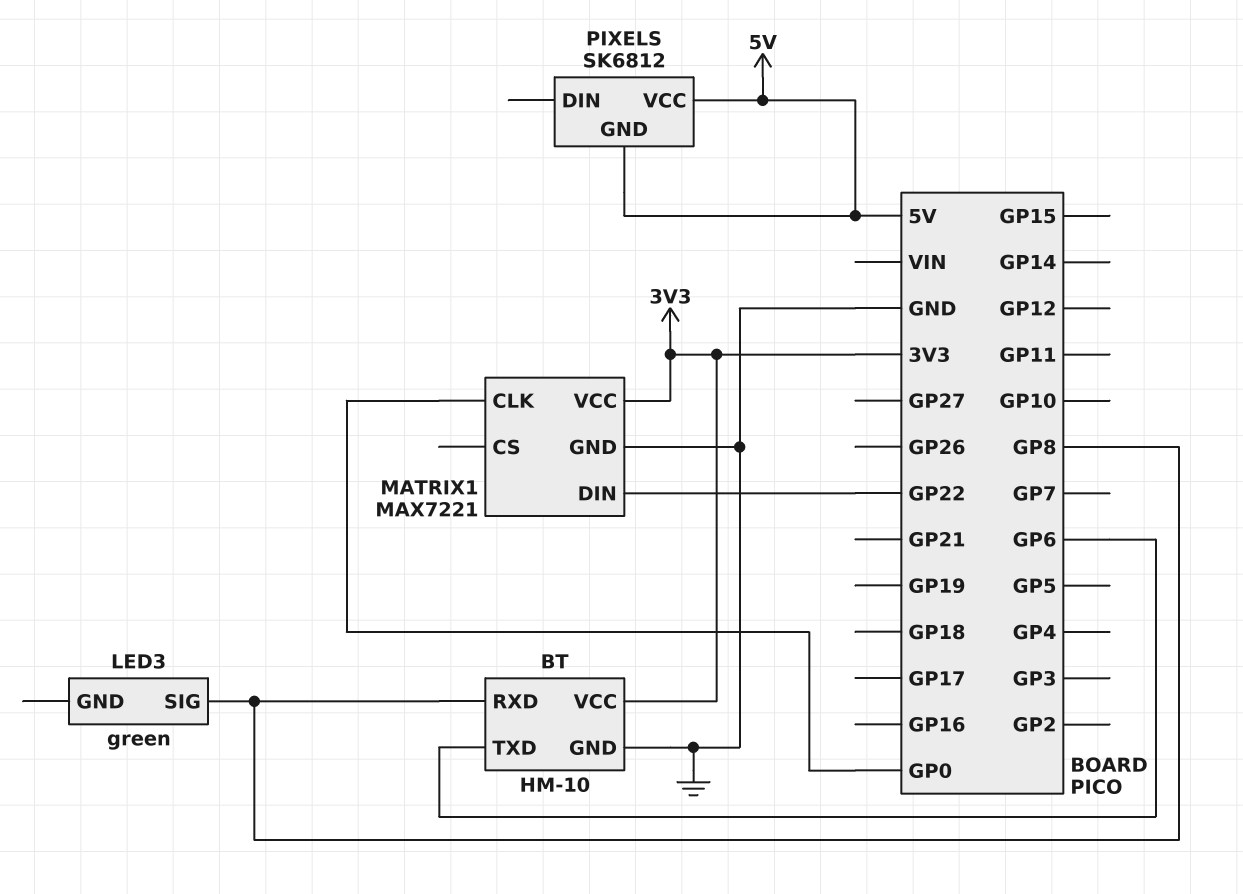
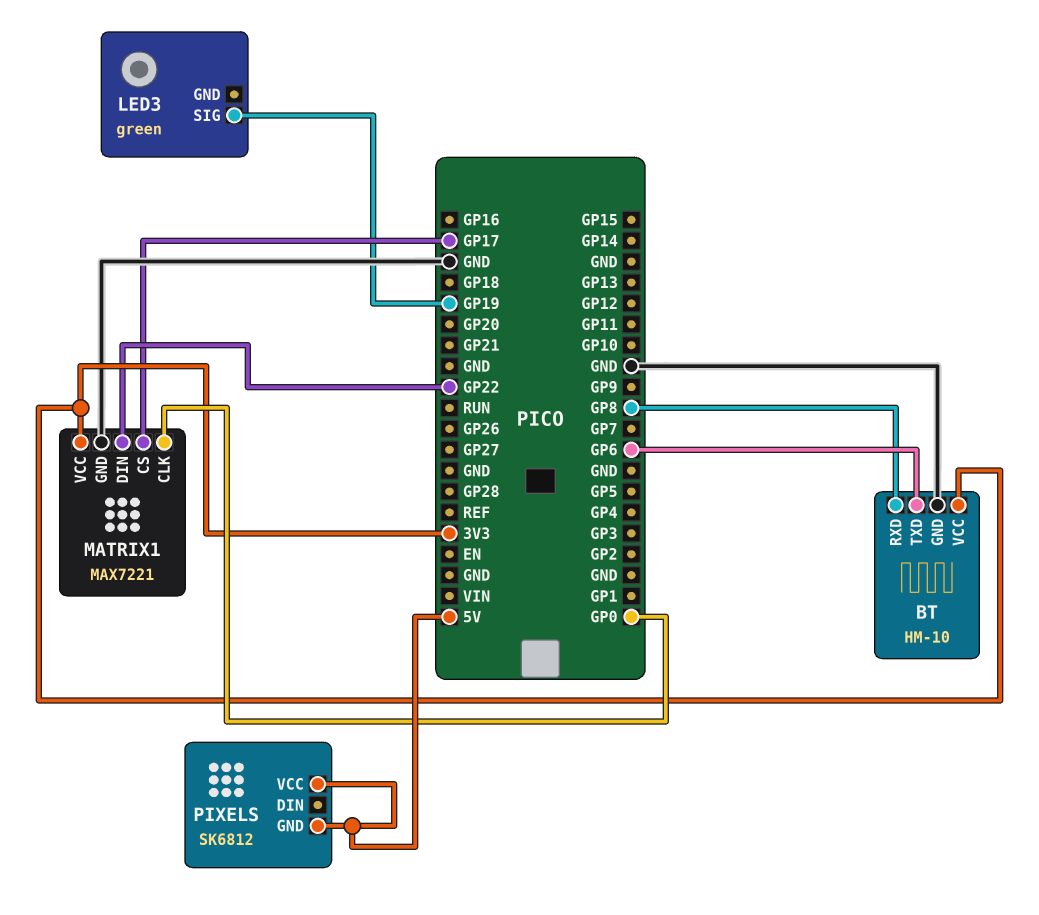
LED3 pin SIG: GP8 -> GP19
MATRIX1 pin CS: none -> GP17

